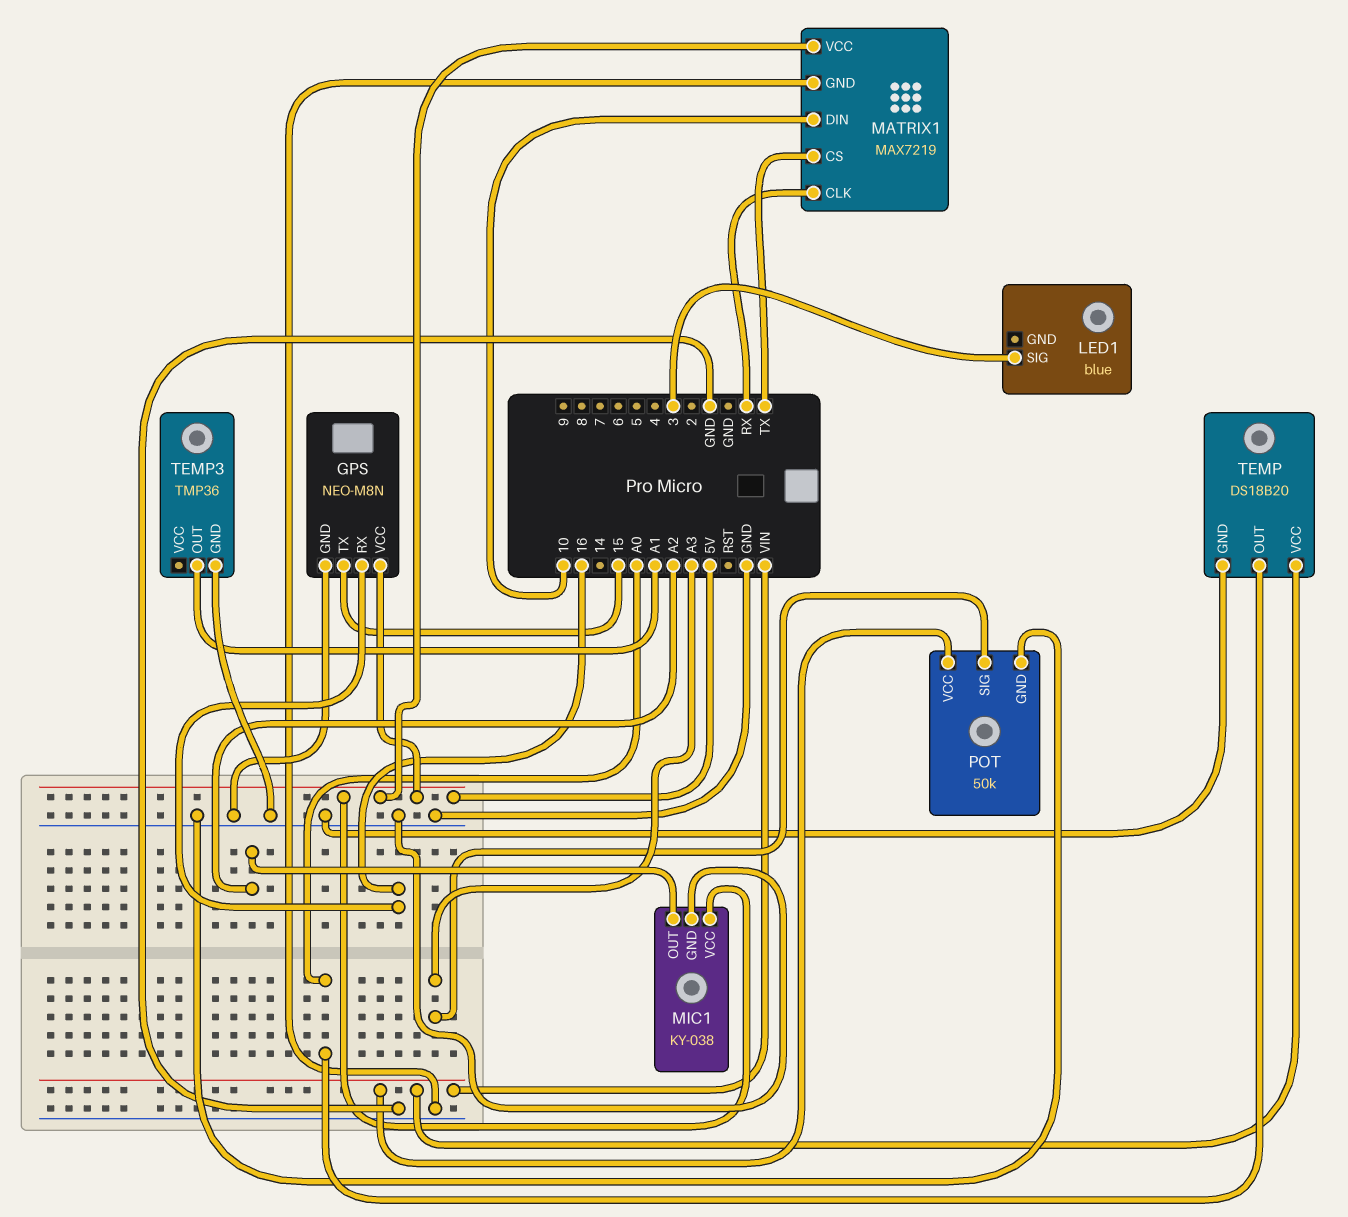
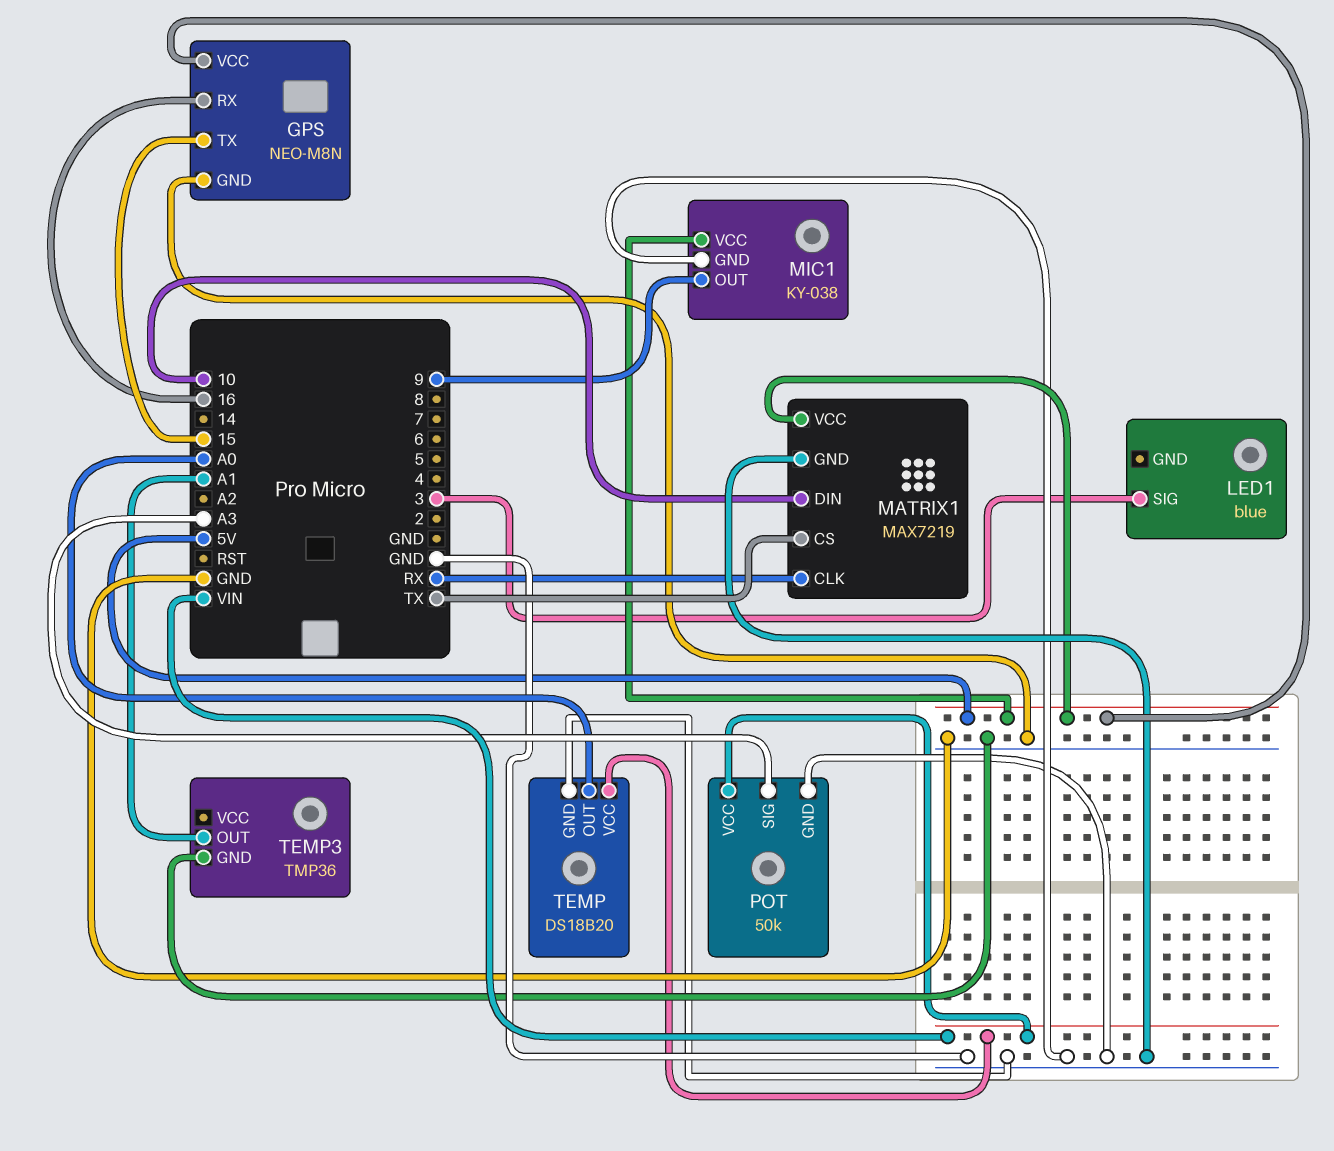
MIC1 pin OUT: A2 -> 9

